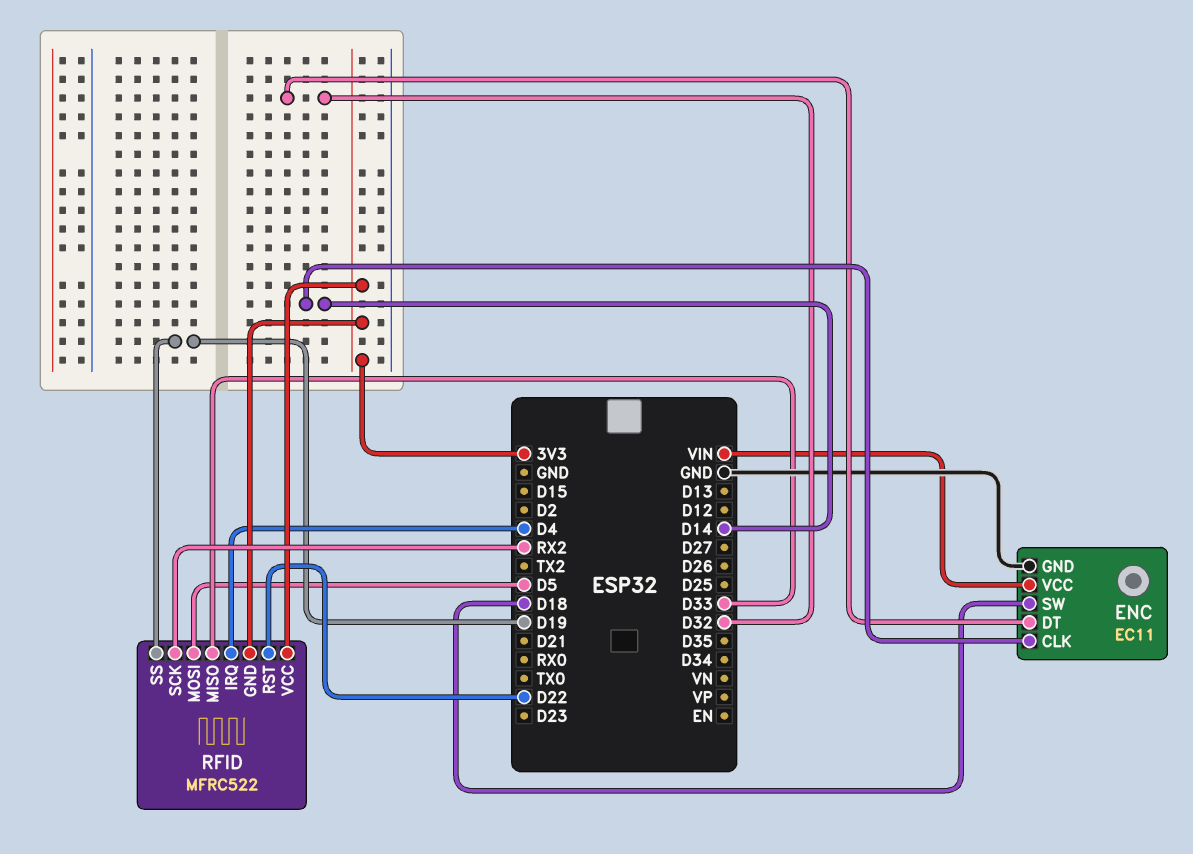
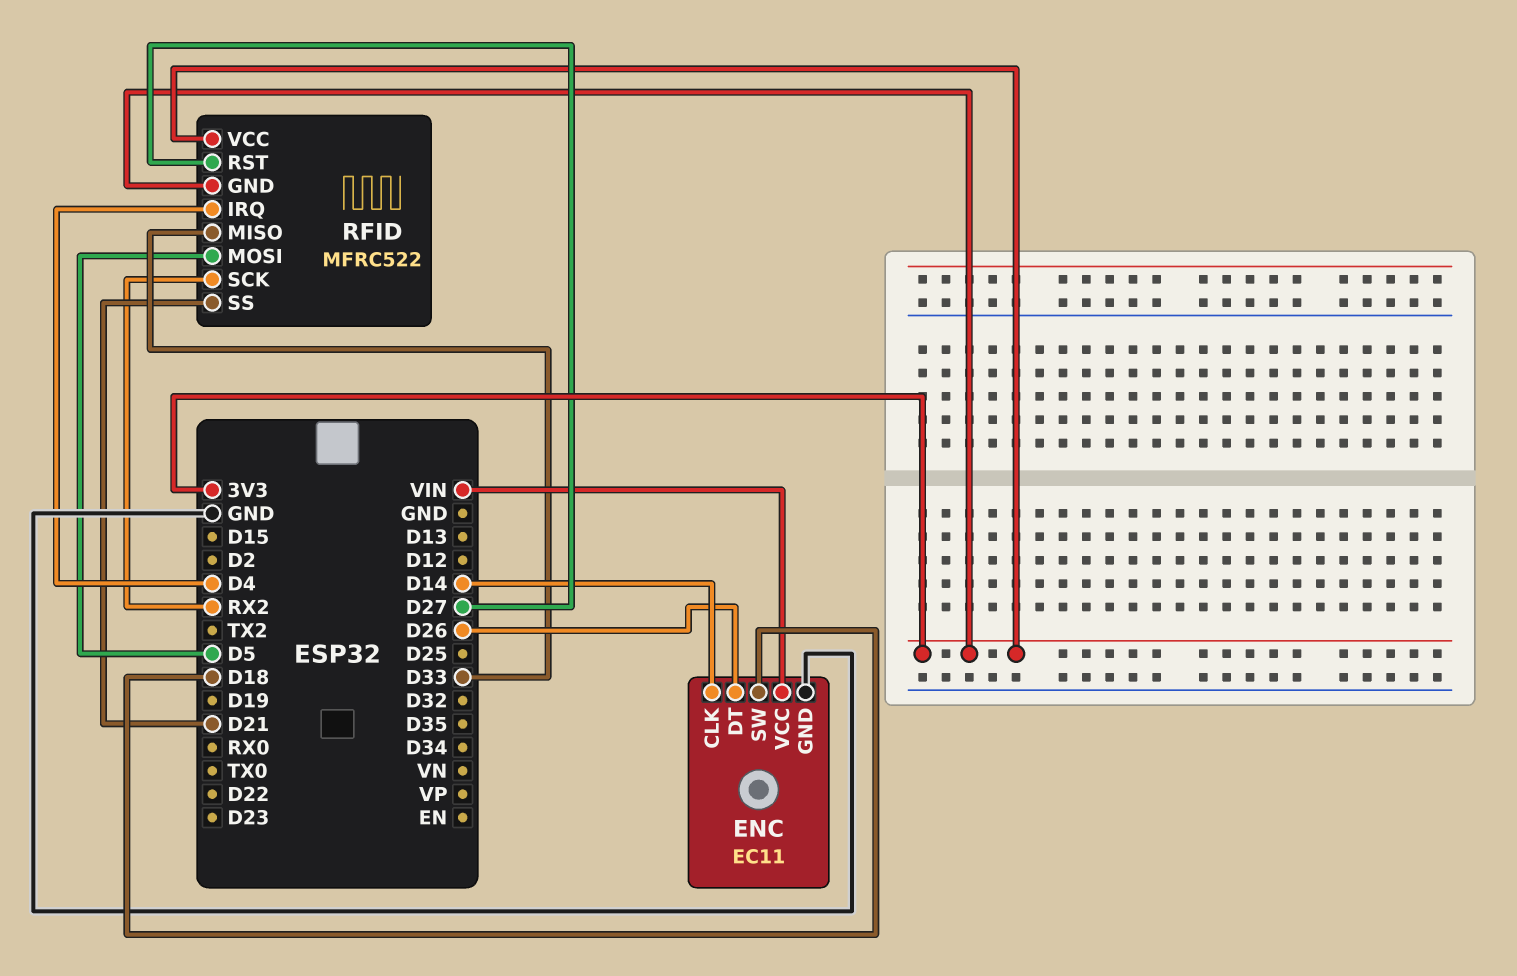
ENC pin DT: D32 -> D26
RFID pin RST: D22 -> D27
RFID pin SS: D19 -> D21

